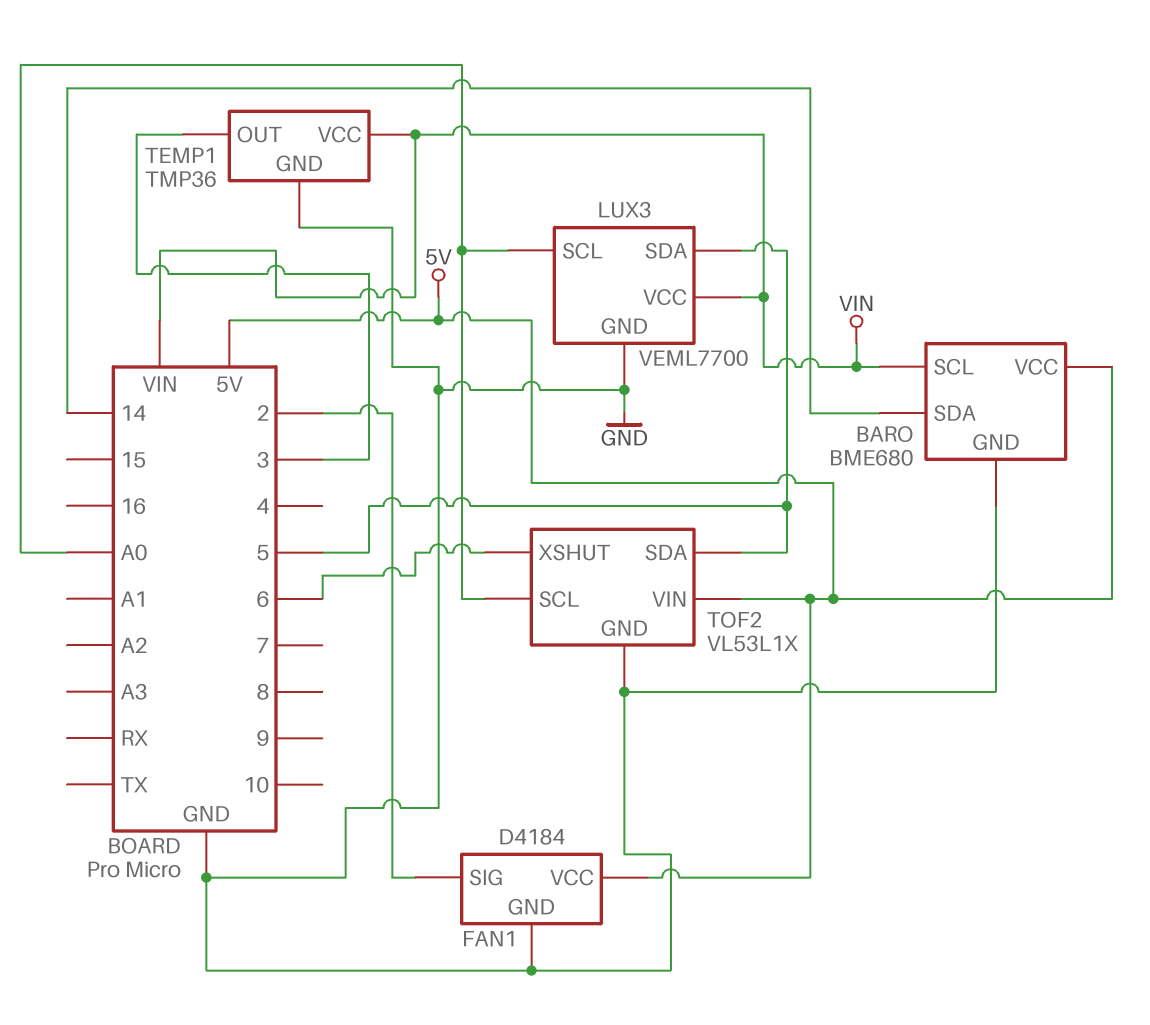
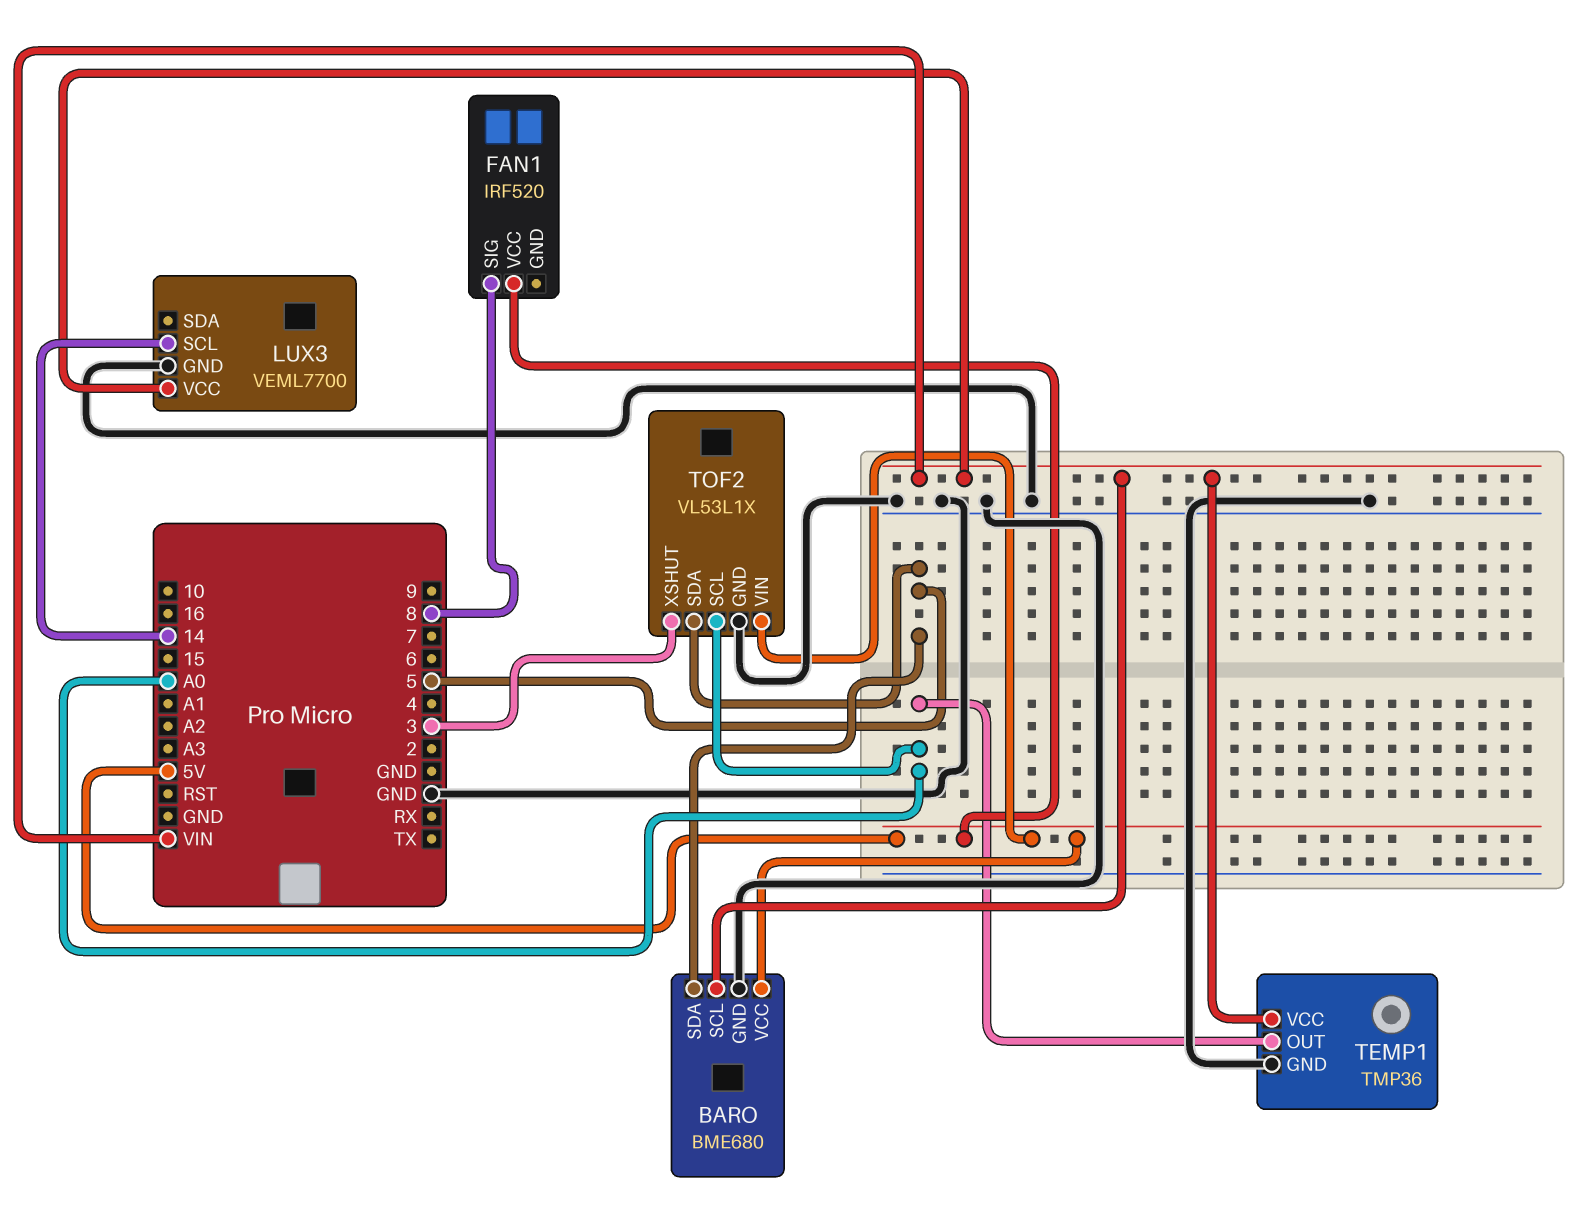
BARO pin SDA: 14 -> 5
FAN1: D4184 -> IRF520
FAN1 pin GND: GND -> none
FAN1 pin SIG: 2 -> 8
LUX3 pin SCL: A0 -> 14
LUX3 pin SDA: 5 -> none
TEMP1 pin OUT: 3 -> A0
TOF2 pin XSHUT: 6 -> 3

